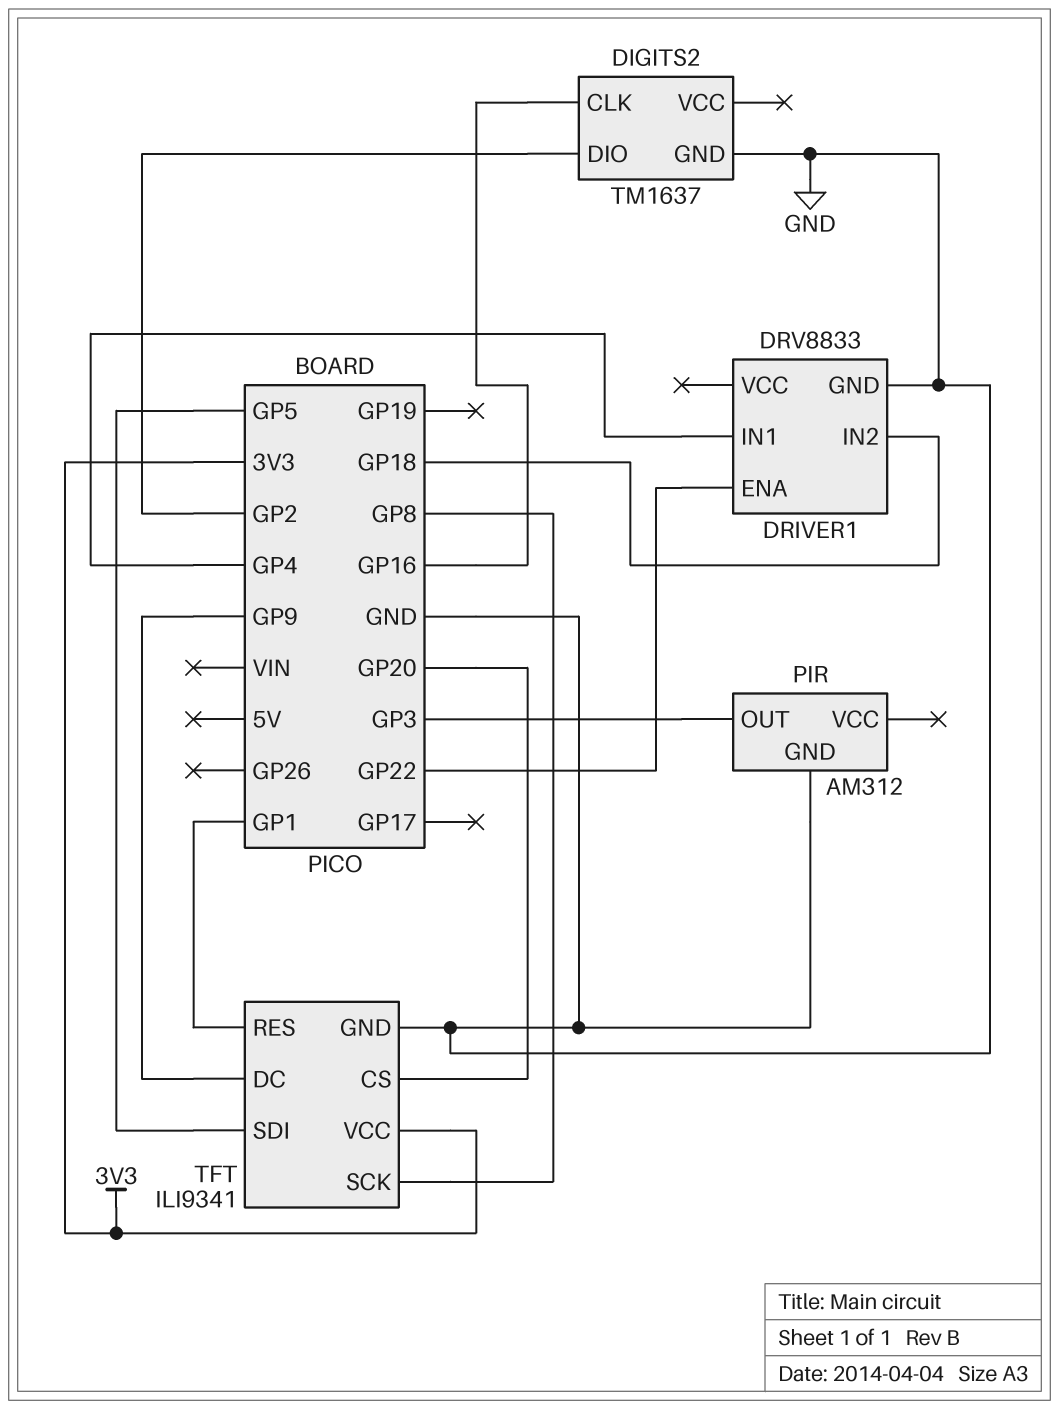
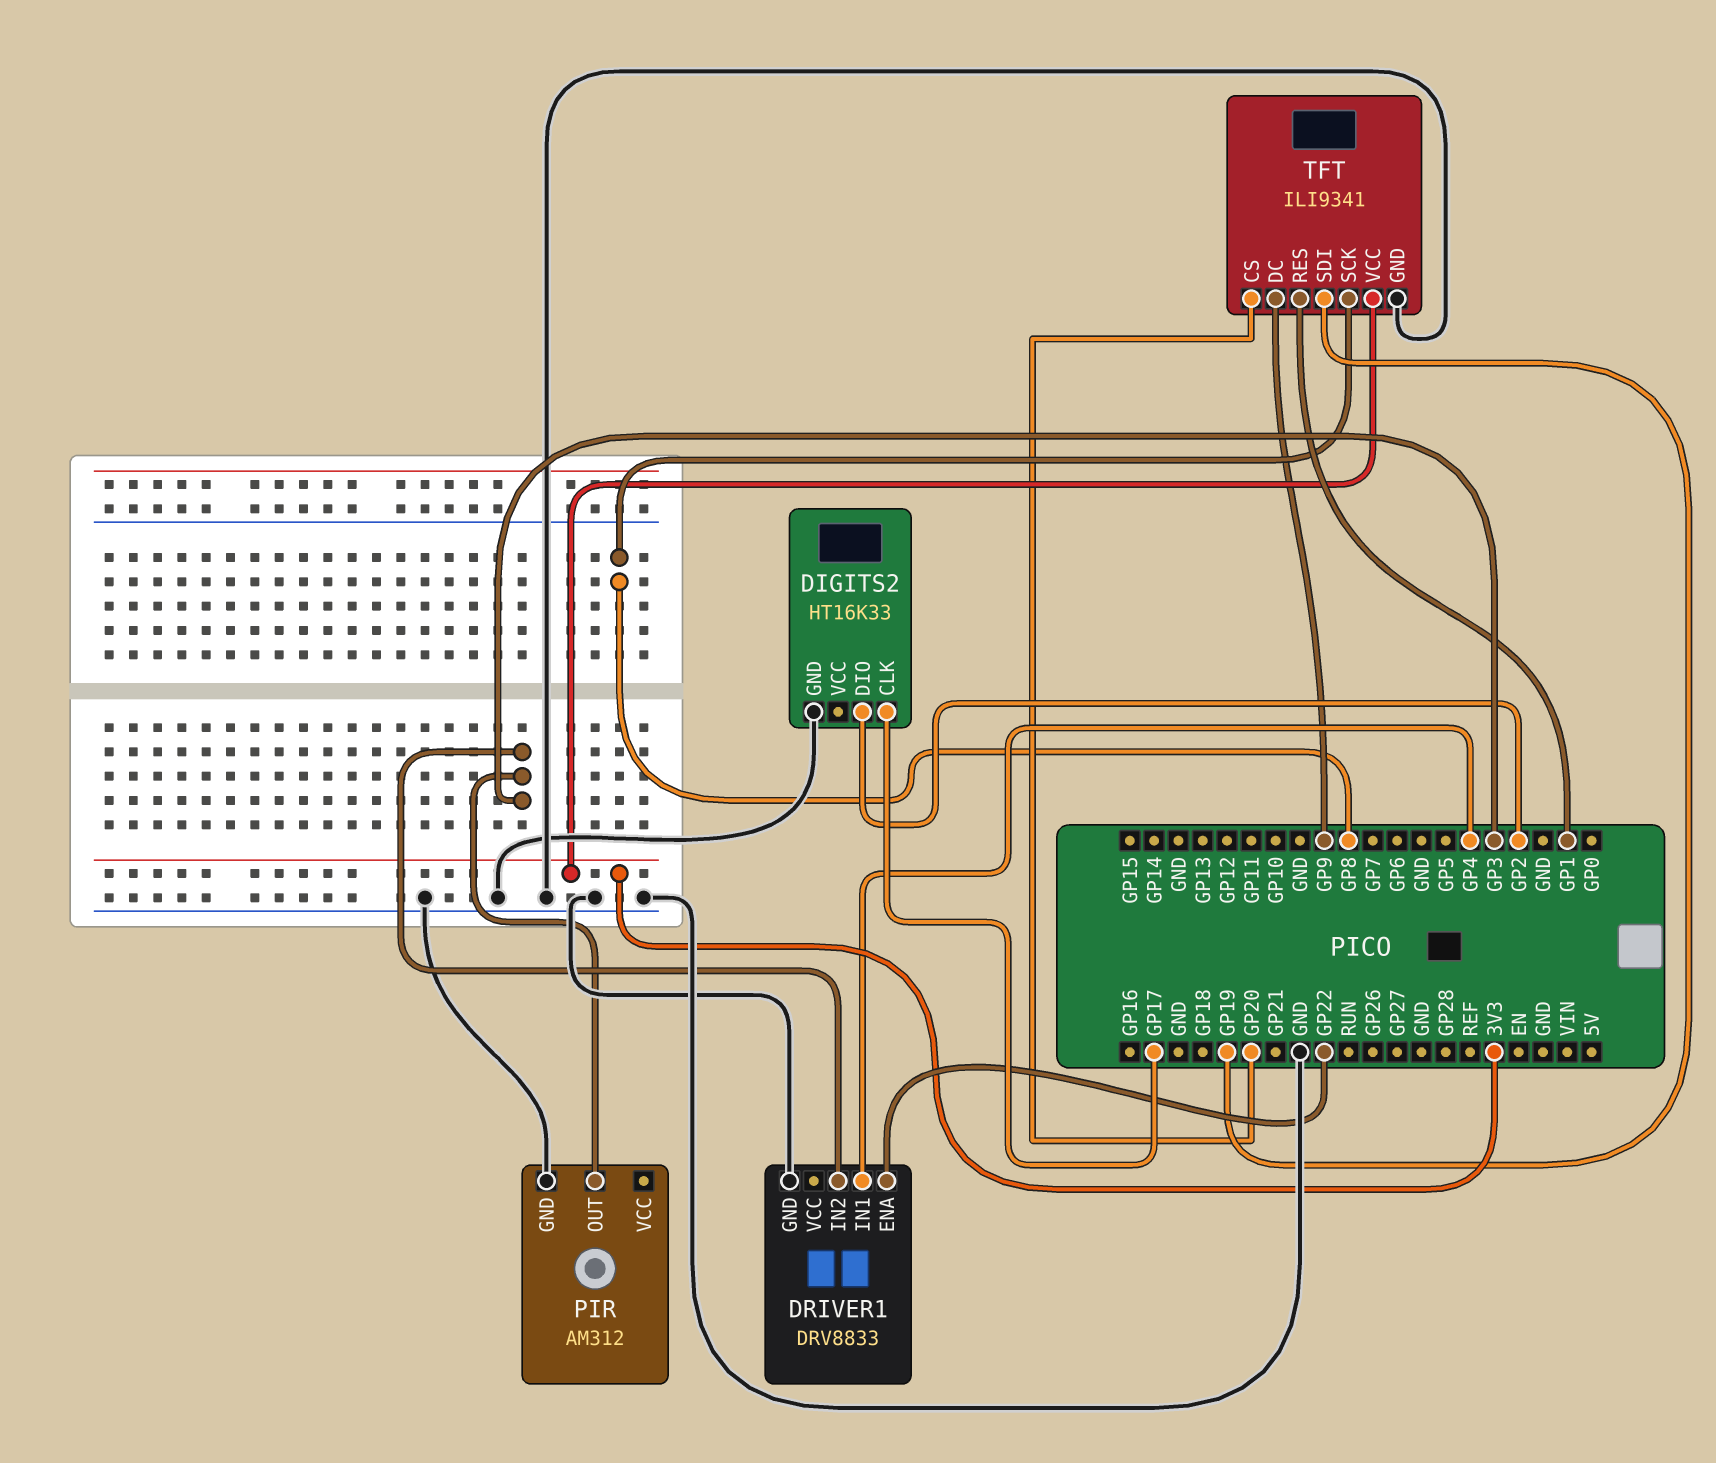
DIGITS2: TM1637 -> HT16K33
DIGITS2 pin CLK: GP16 -> GP17
DRIVER1 pin IN2: GP18 -> GP3
TFT pin SDI: GP5 -> GP19

